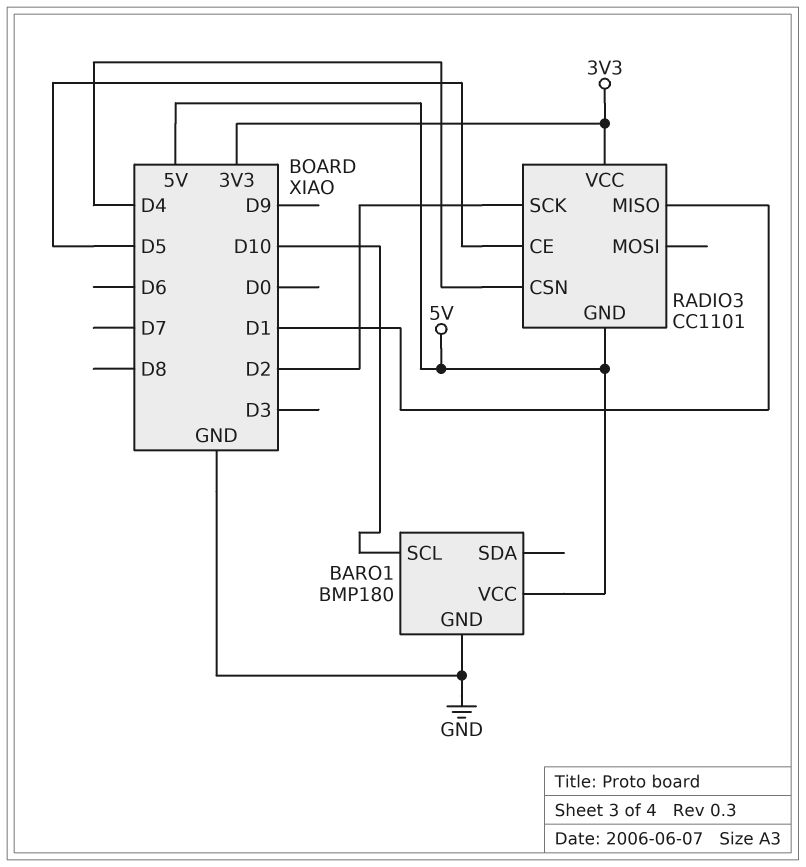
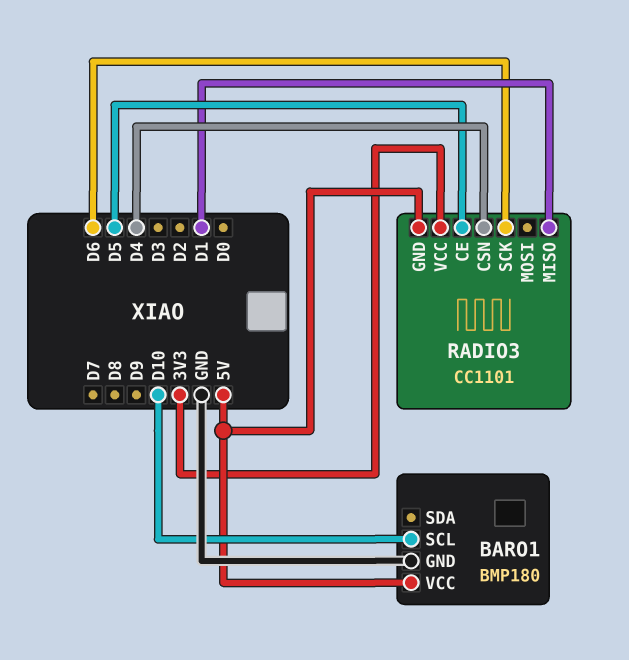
RADIO3 pin SCK: D2 -> D6

